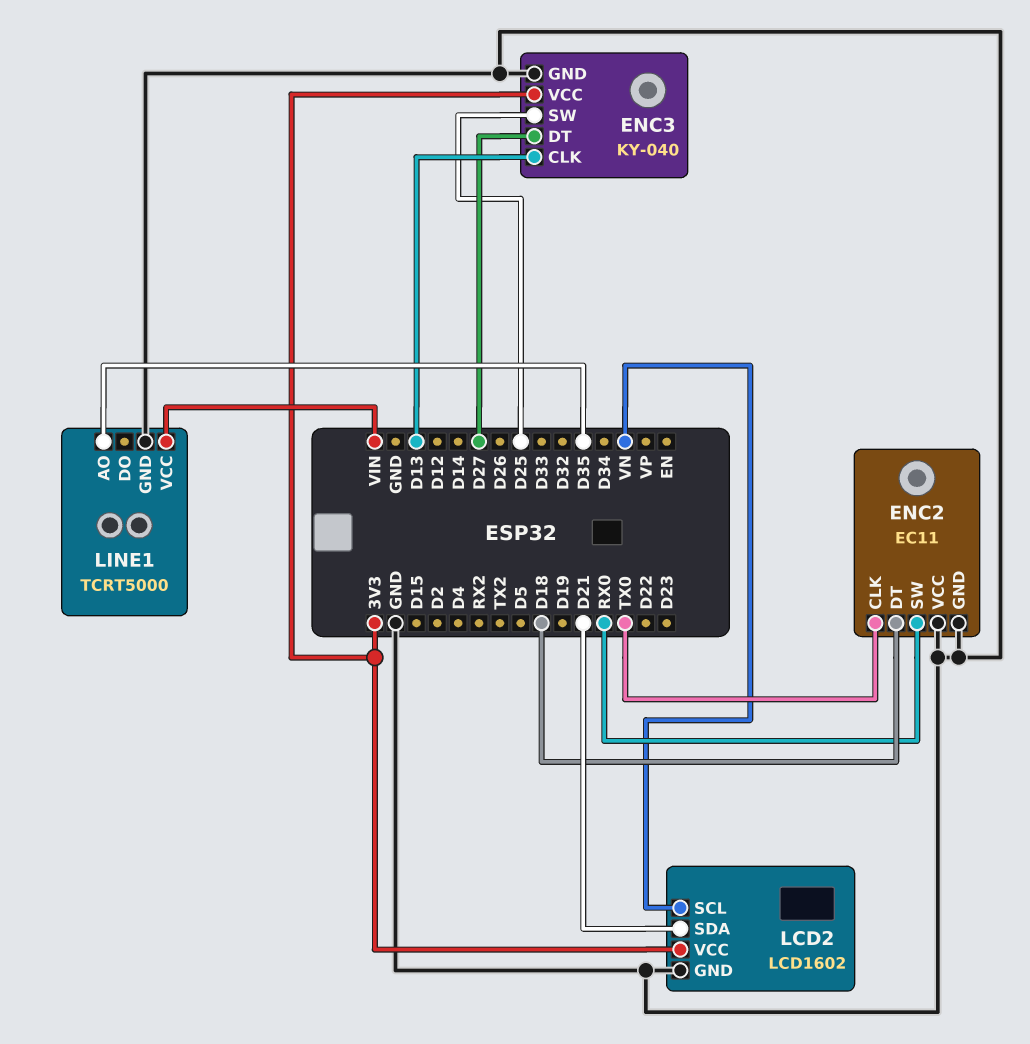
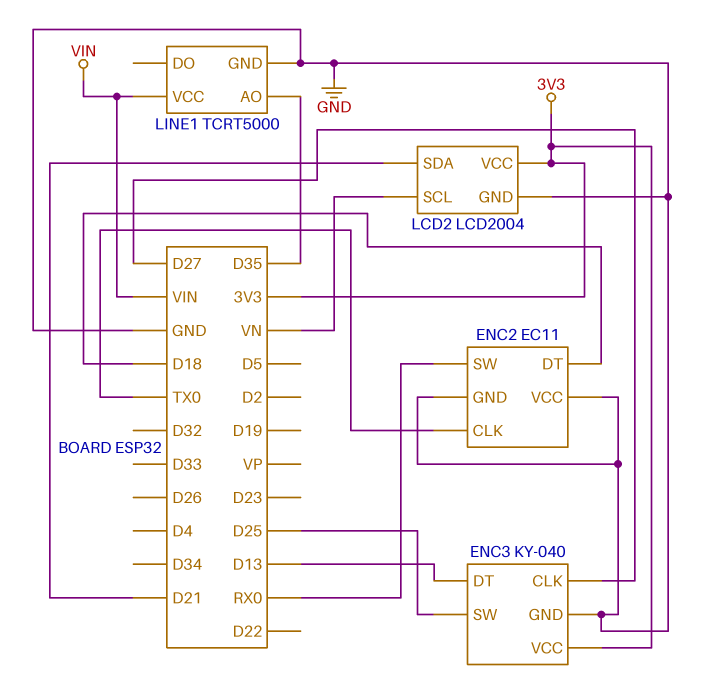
ENC3 pin CLK: D13 -> D27
ENC3 pin DT: D27 -> D13
LCD2: LCD1602 -> LCD2004

